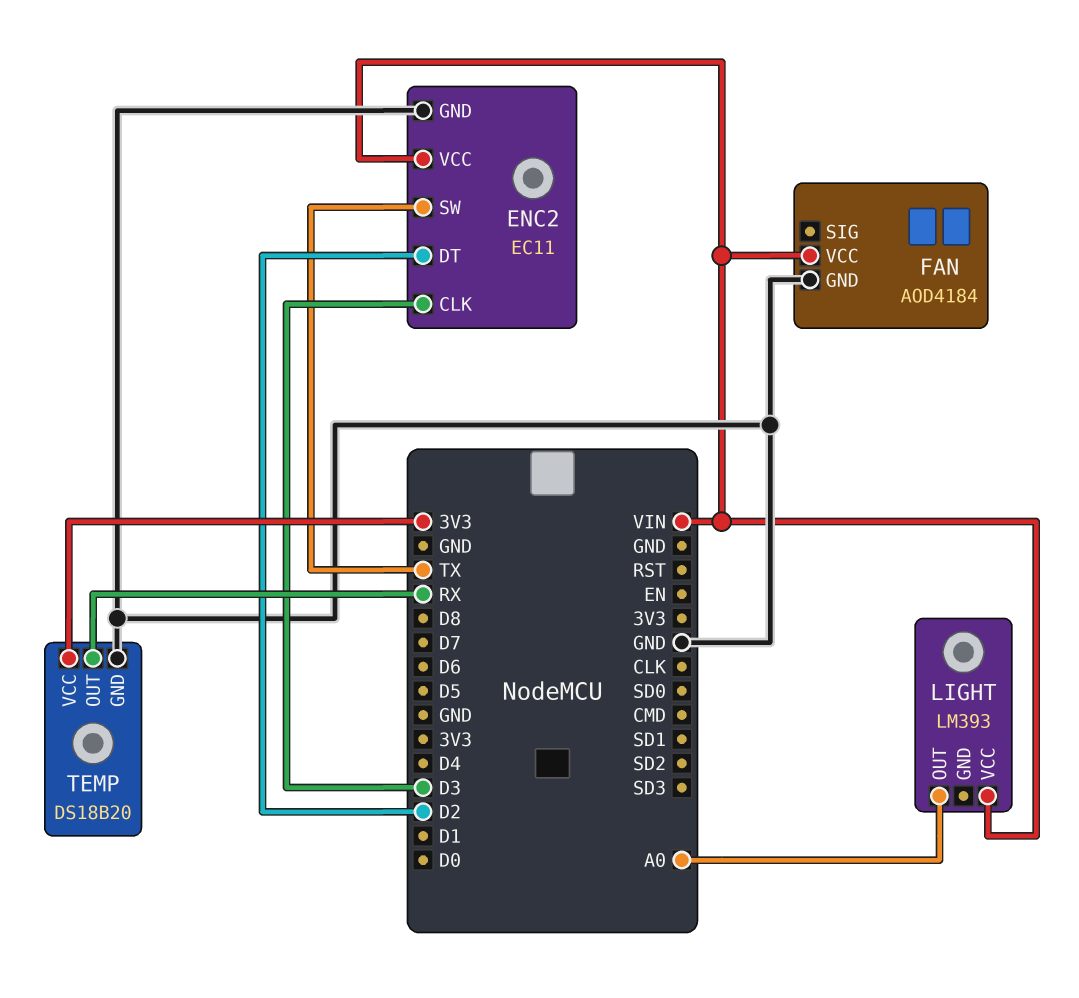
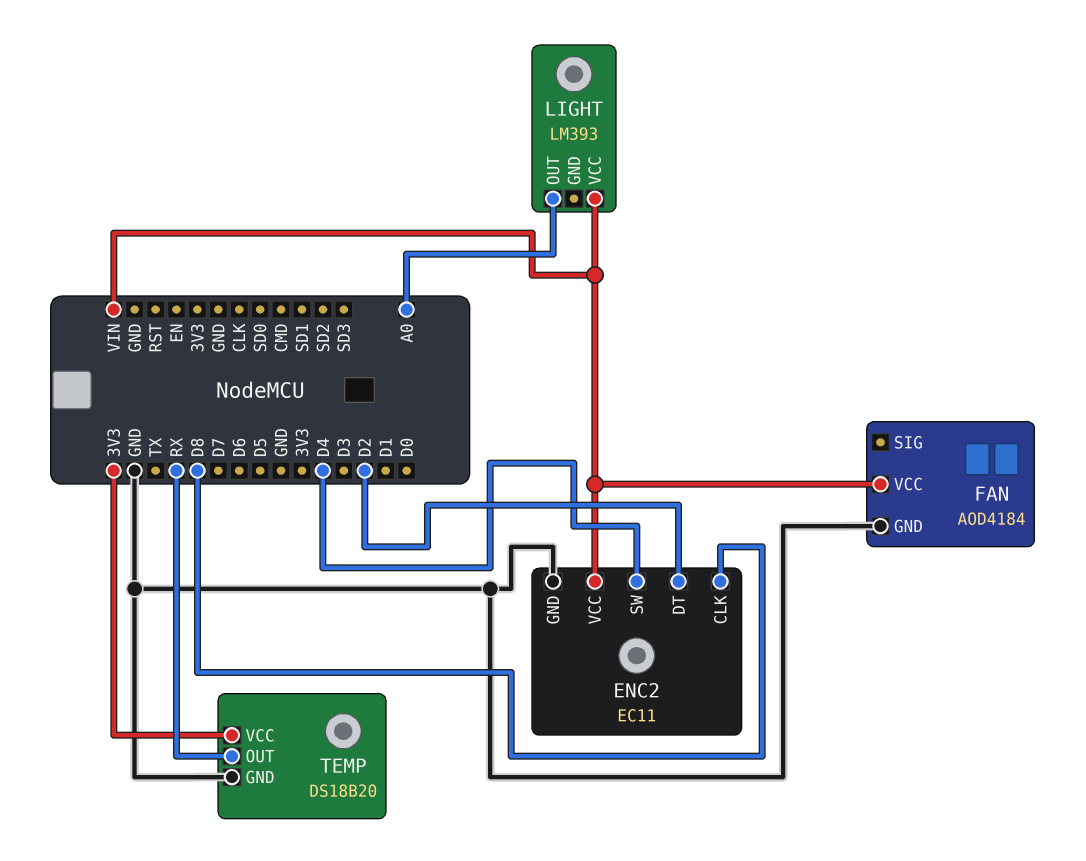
ENC2 pin CLK: D3 -> D8
ENC2 pin SW: TX -> D4

